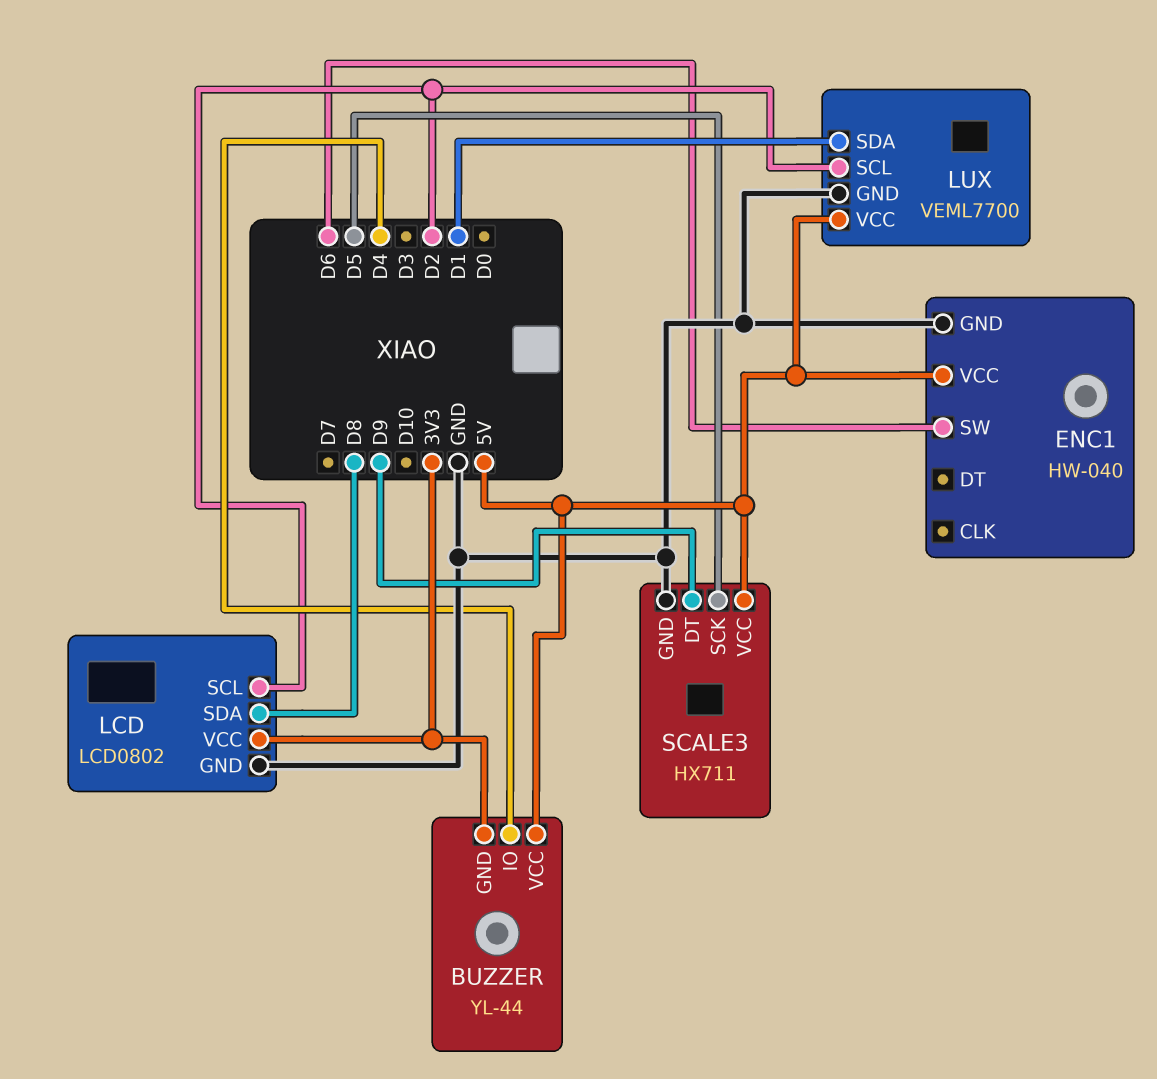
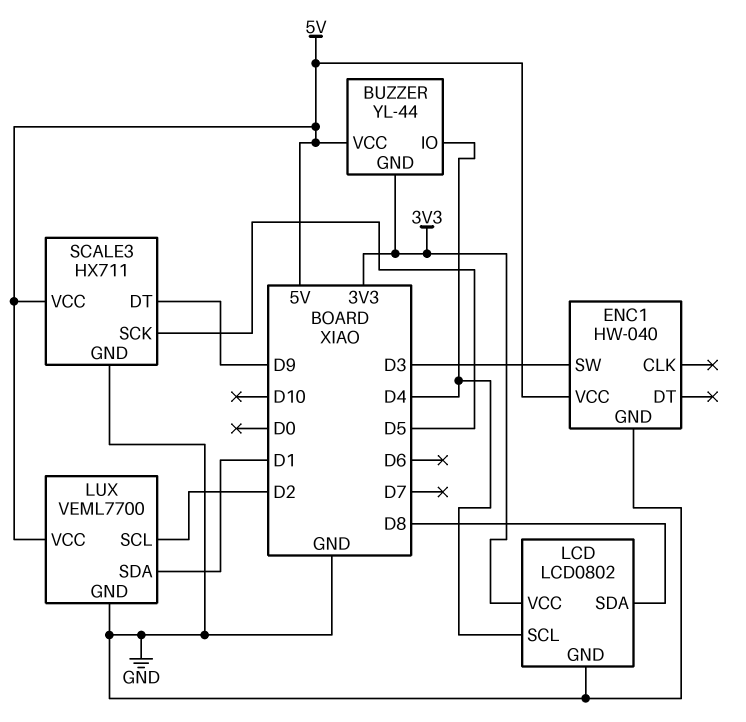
ENC1 pin SW: D6 -> D3
LCD pin SCL: D2 -> D4

